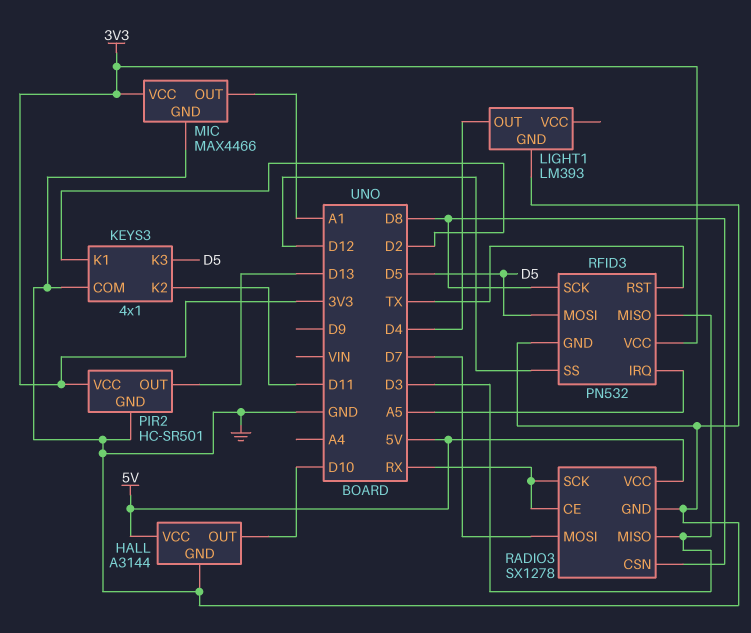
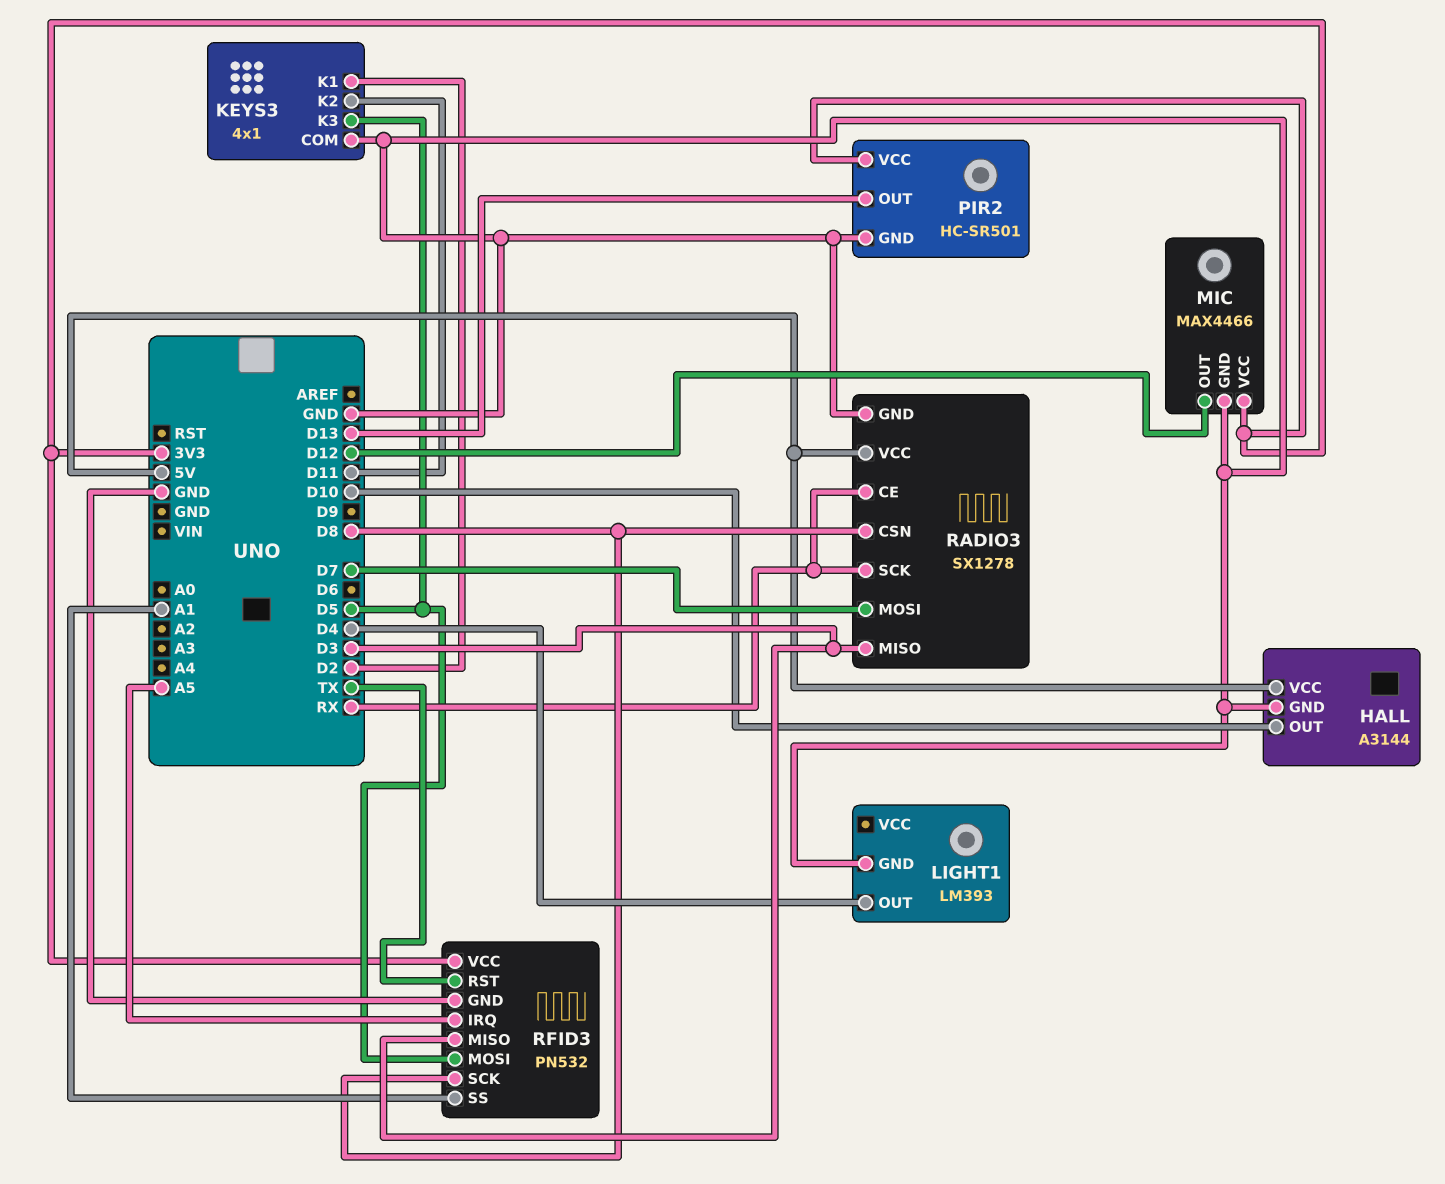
MIC pin OUT: A1 -> D12
RFID3 pin SS: D12 -> A1

